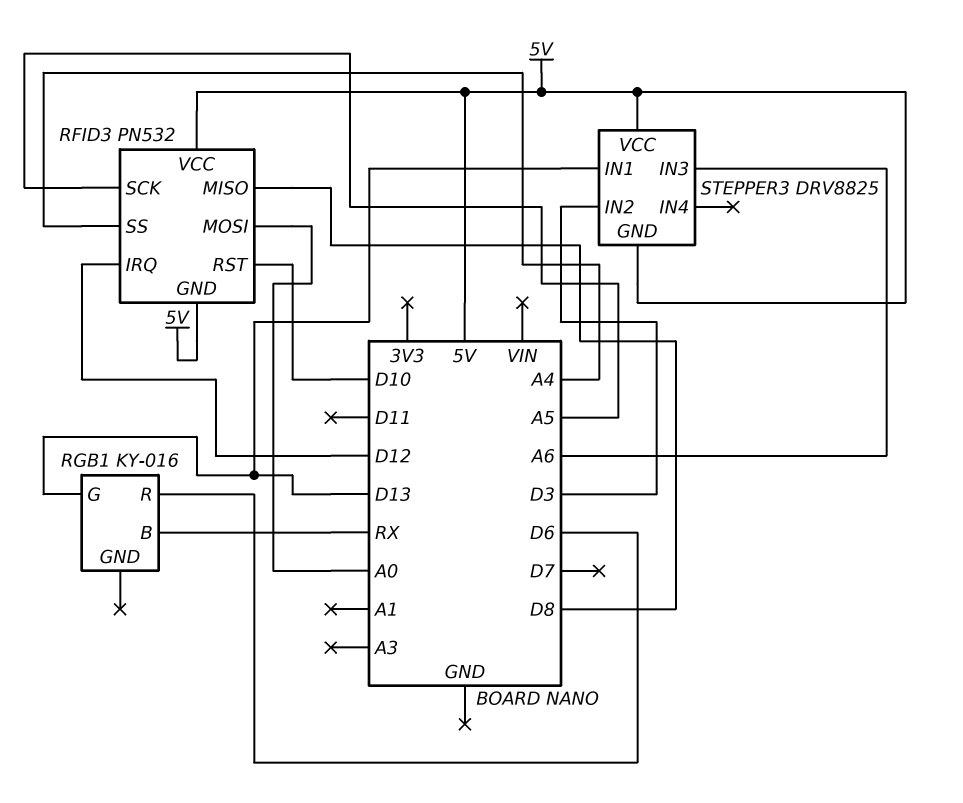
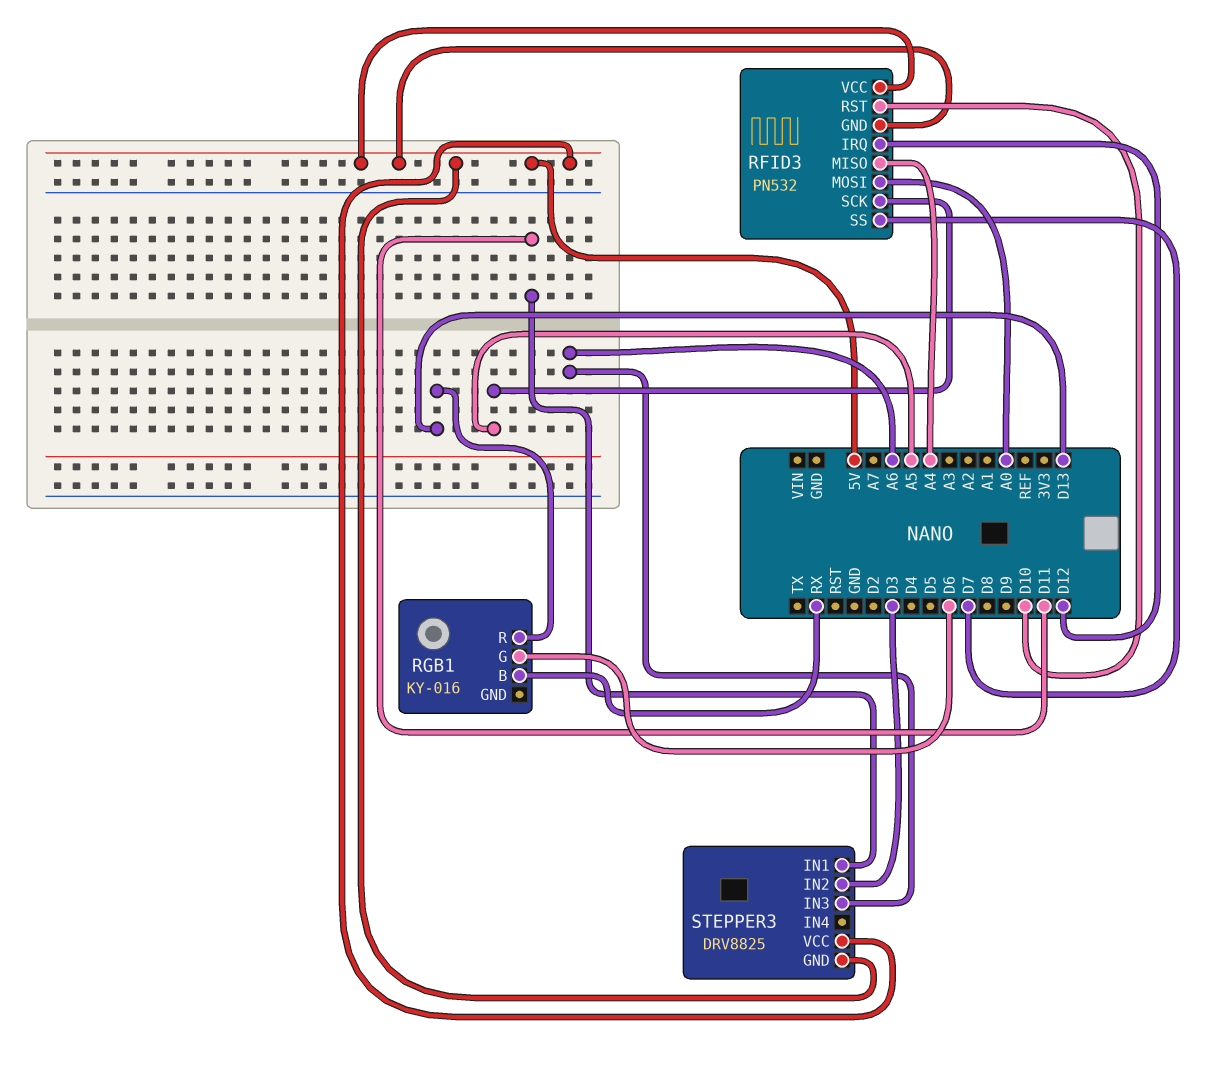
RFID3 pin MISO: D8 -> A4
RFID3 pin SS: A4 -> D7
RGB1 pin G: D13 -> D6
RGB1 pin R: D6 -> D13
STEPPER3 pin IN1: D13 -> D11

